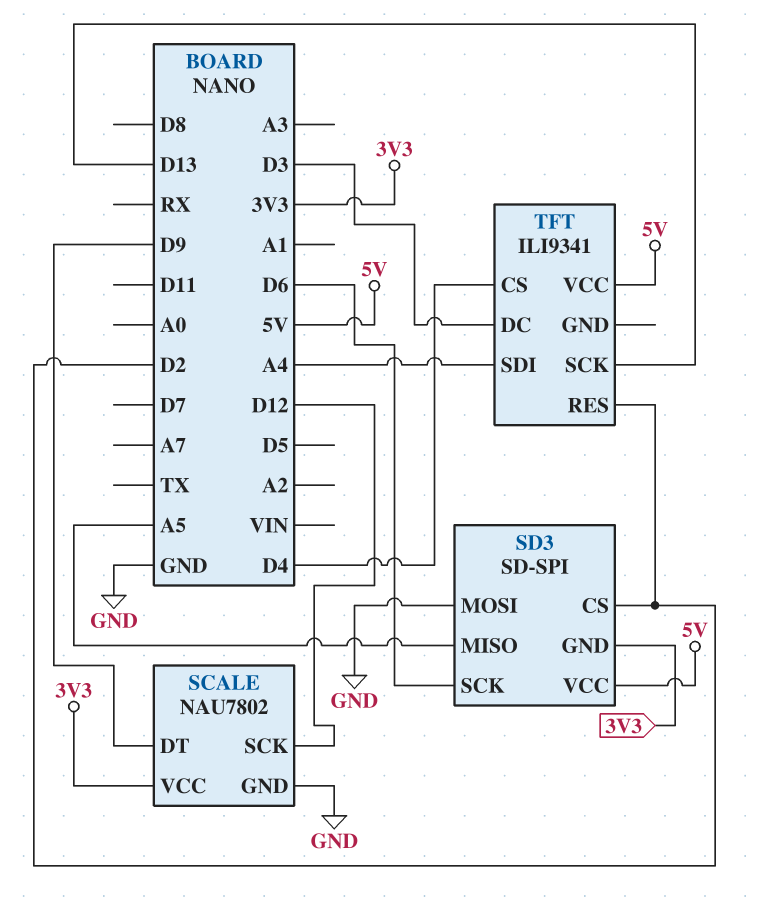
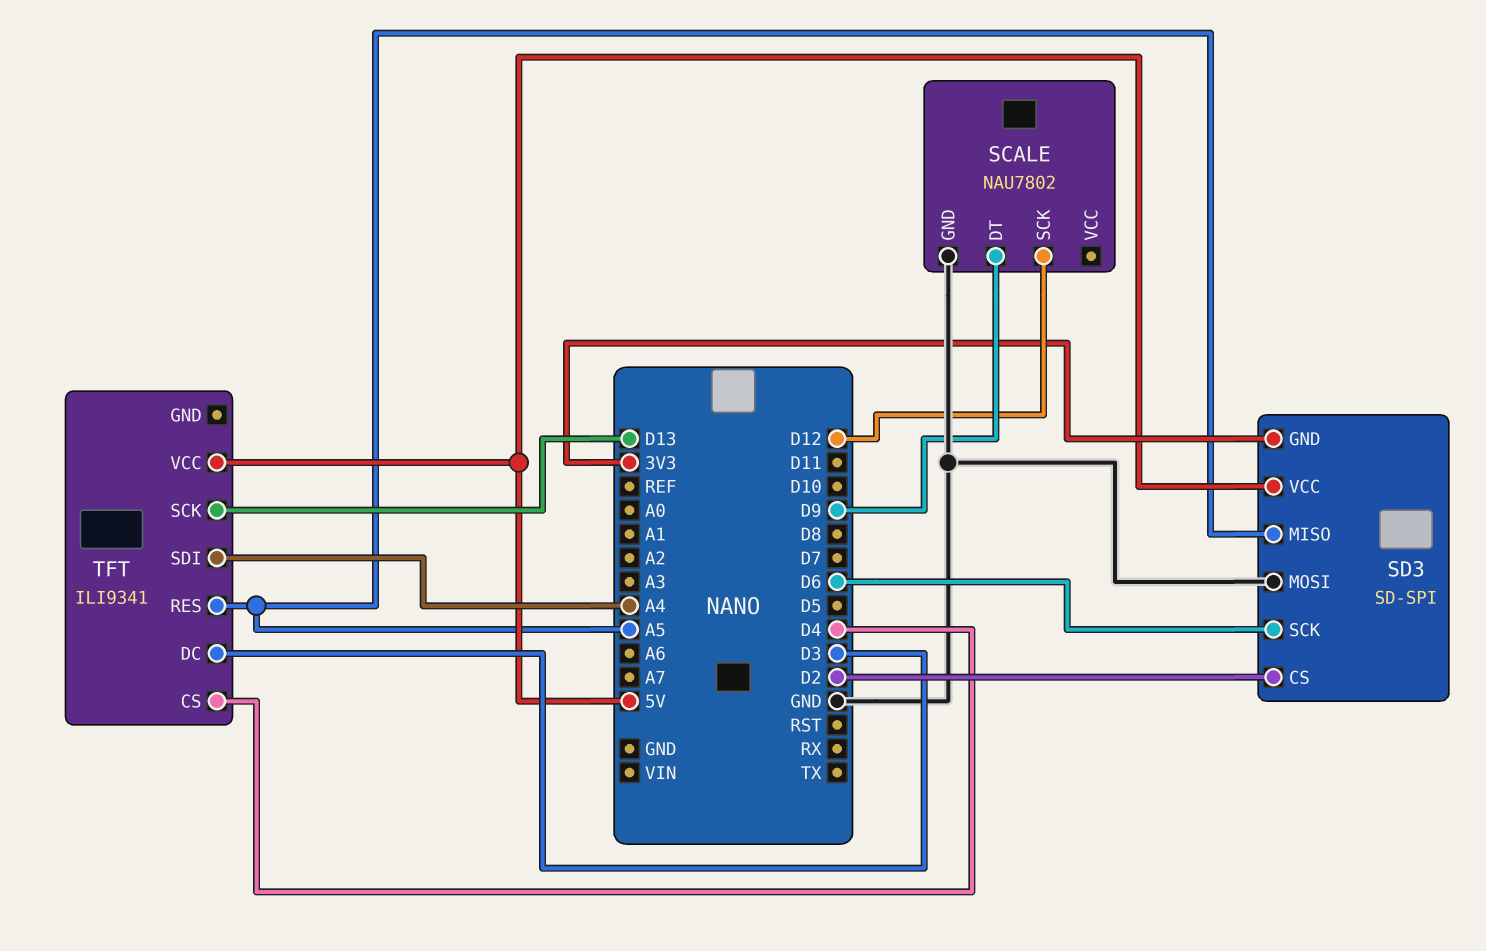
SCALE pin VCC: 3V3 -> none
TFT pin RES: D2 -> A5

